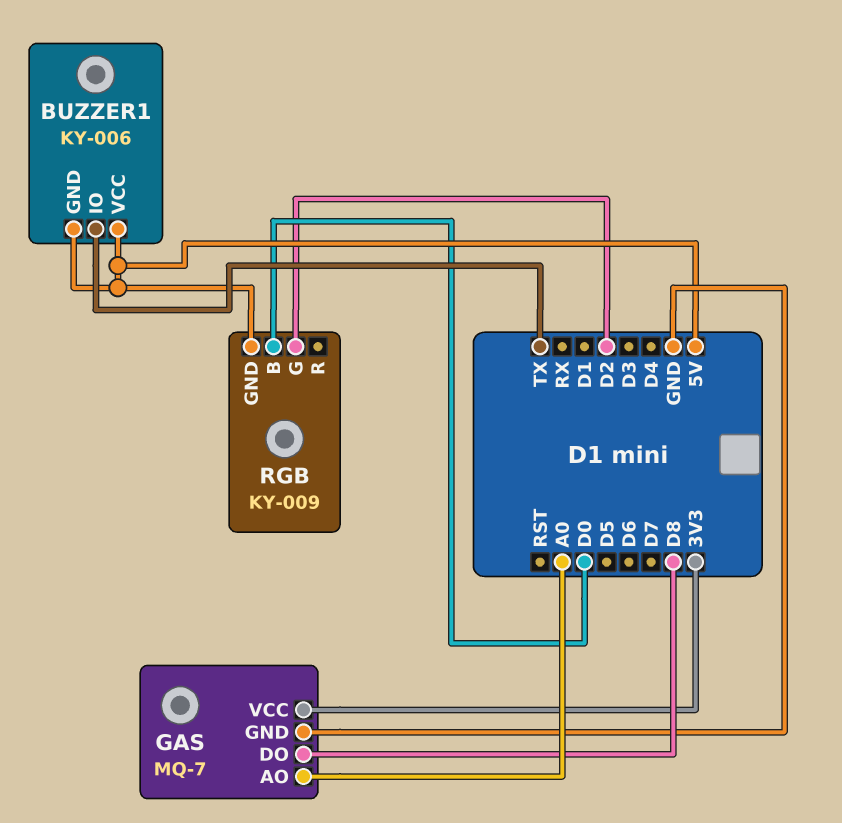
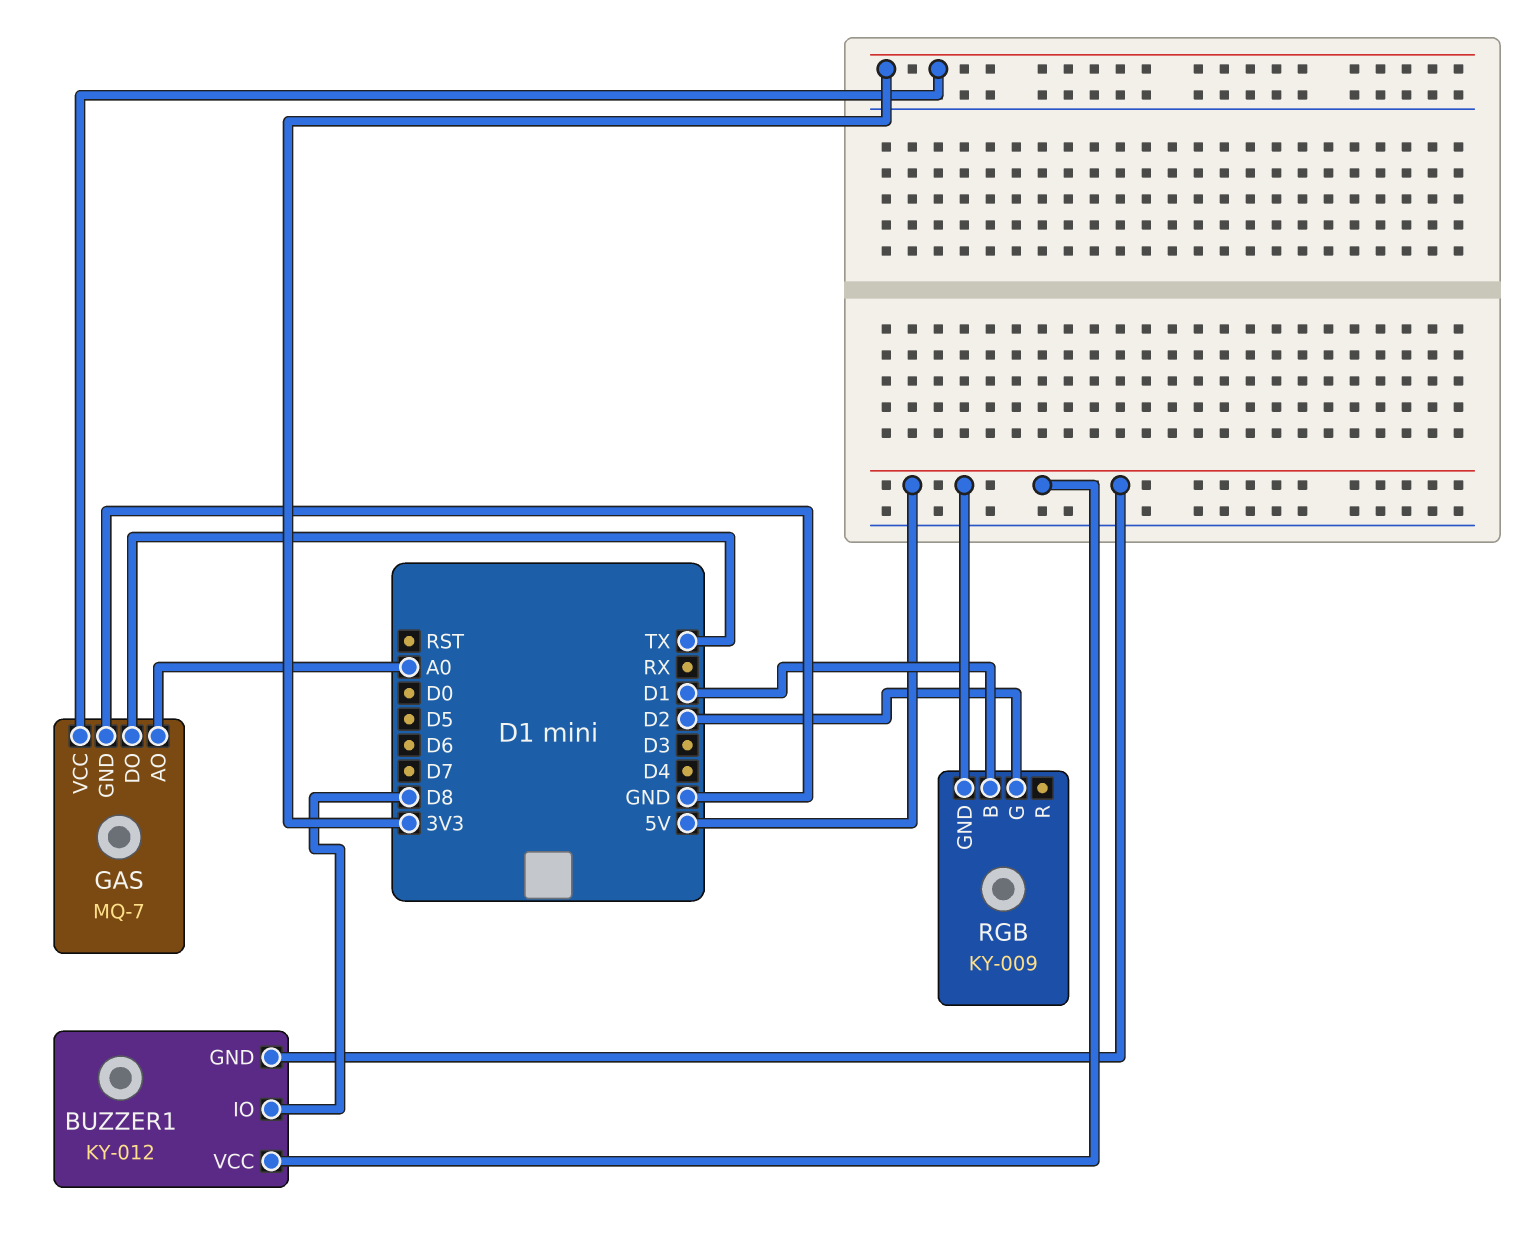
BUZZER1: KY-006 -> KY-012
BUZZER1 pin IO: TX -> D8
GAS pin DO: D8 -> TX
RGB pin B: D0 -> D1

